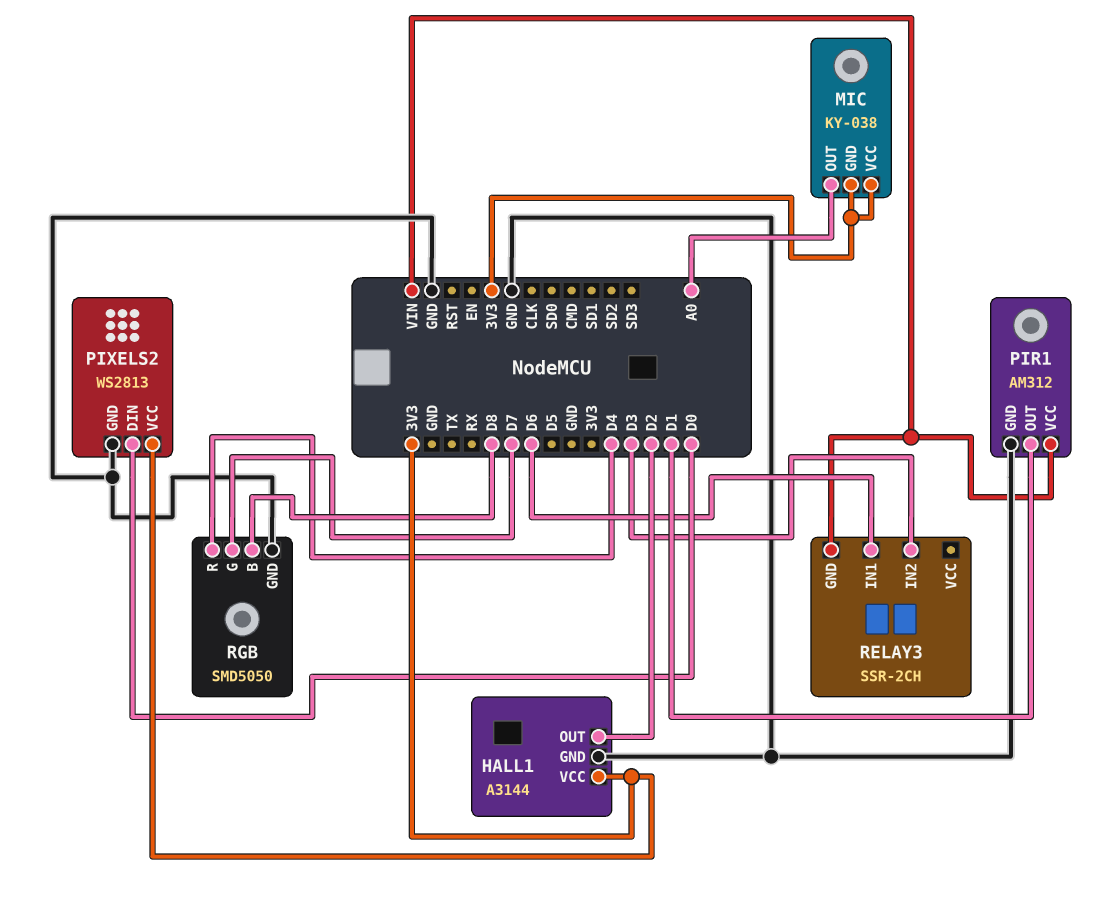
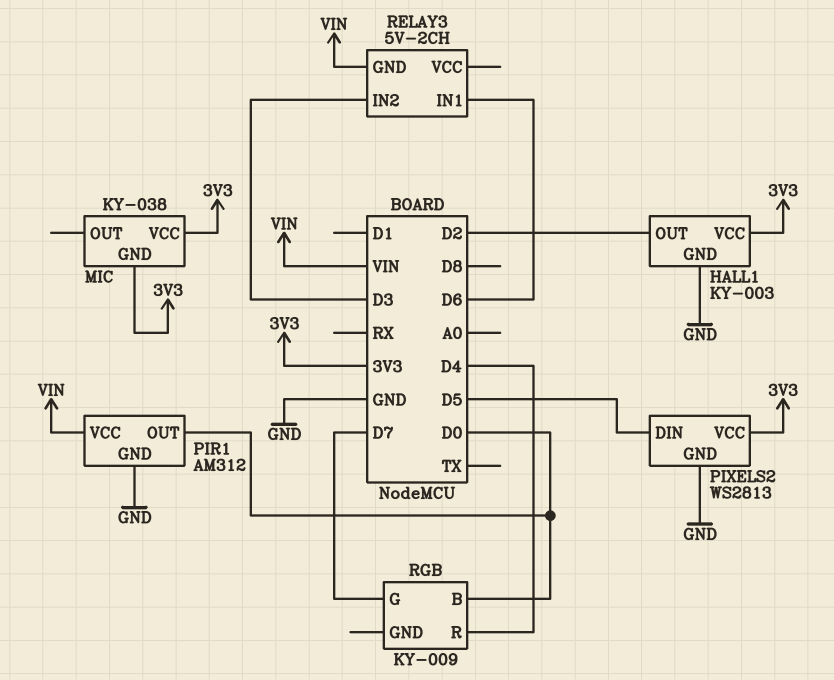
HALL1: A3144 -> KY-003
MIC pin OUT: A0 -> none
PIR1 pin OUT: D1 -> D0
PIXELS2 pin DIN: D0 -> D5
RELAY3: SSR-2CH -> 5V-2CH
RGB: SMD5050 -> KY-009
RGB pin B: D8 -> D0
RGB pin GND: GND -> none

